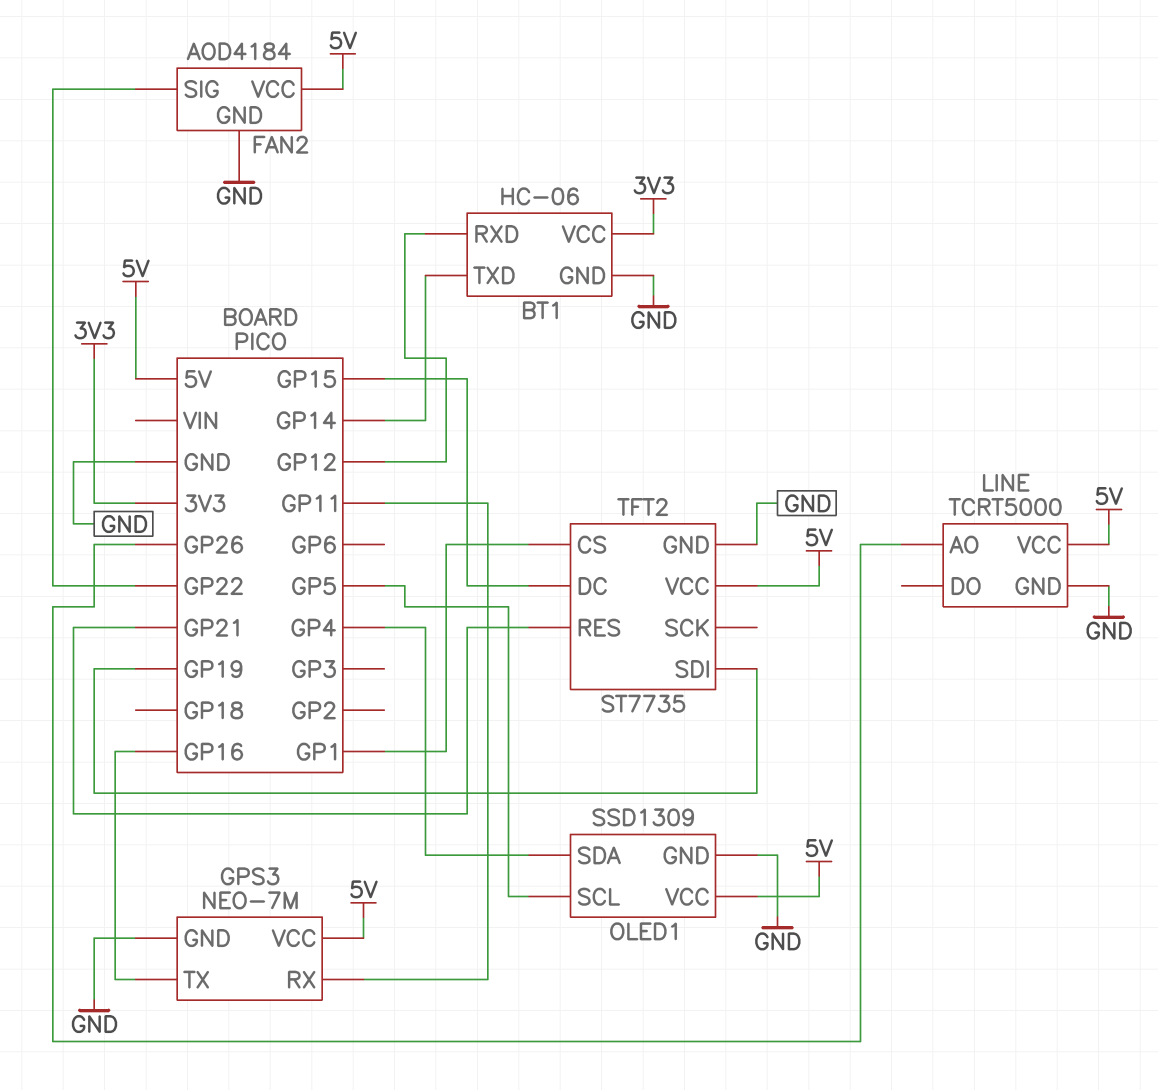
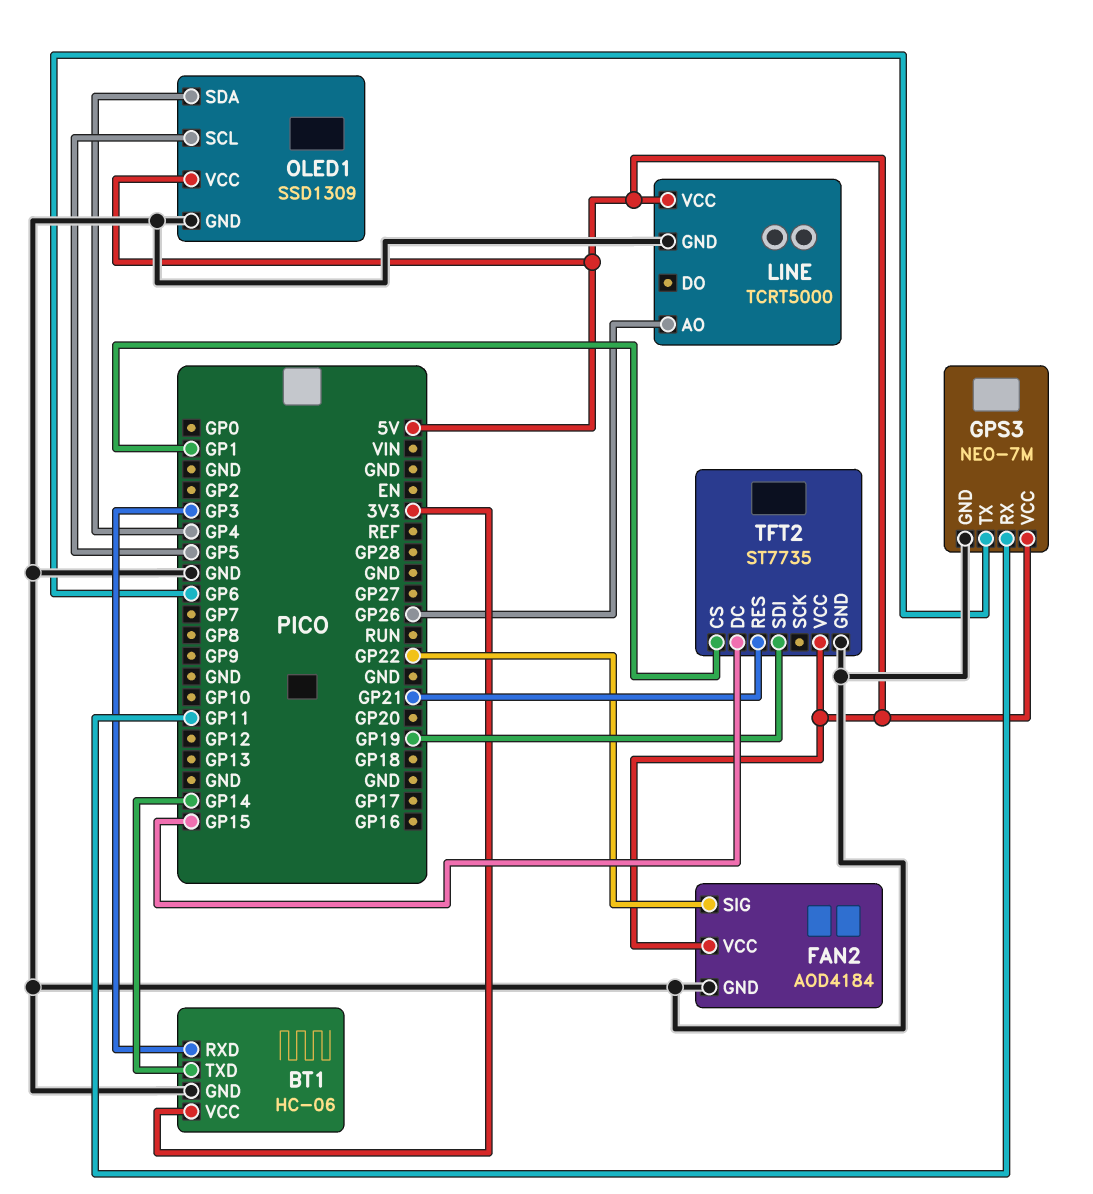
BT1 pin RXD: GP12 -> GP3
GPS3 pin TX: GP16 -> GP6

